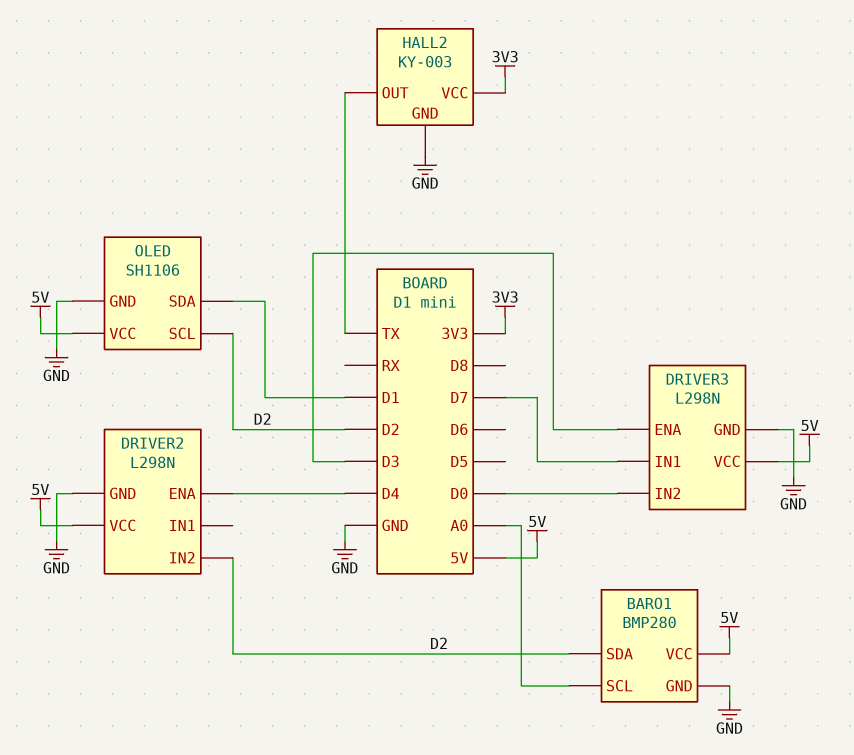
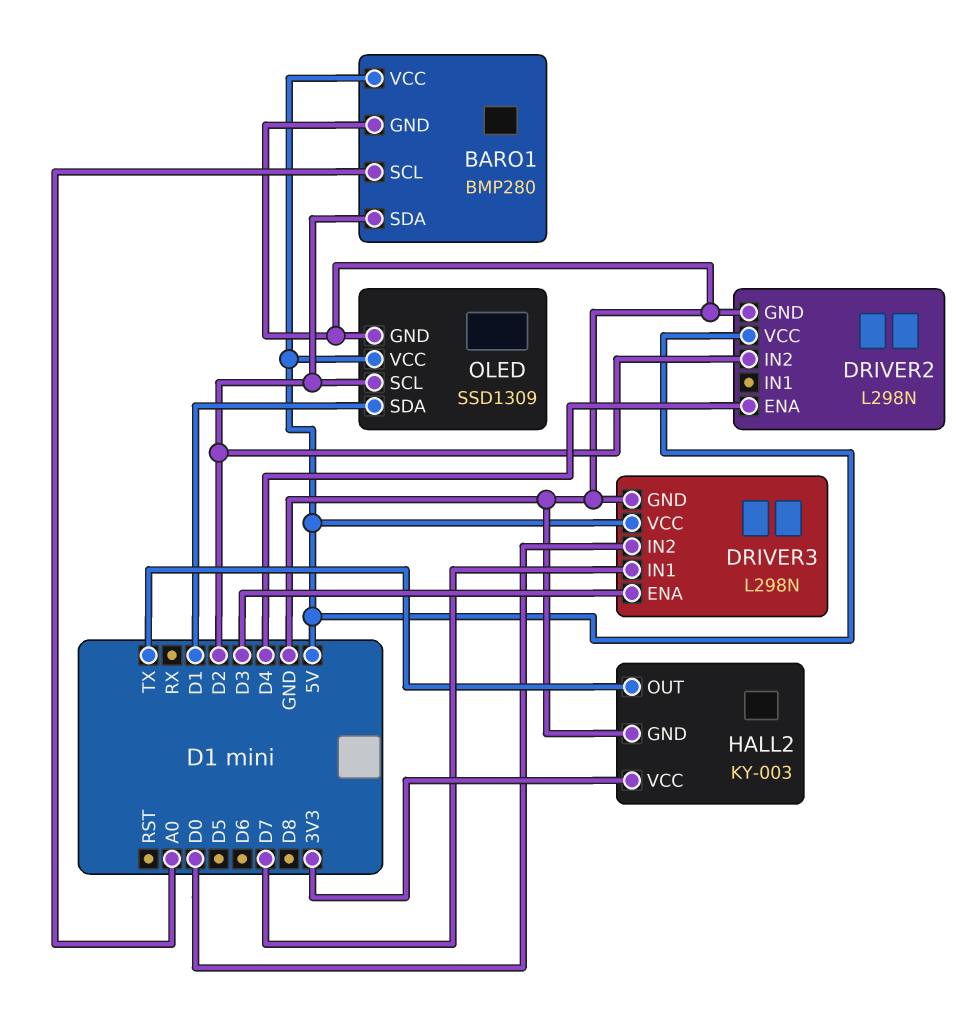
OLED: SH1106 -> SSD1309

